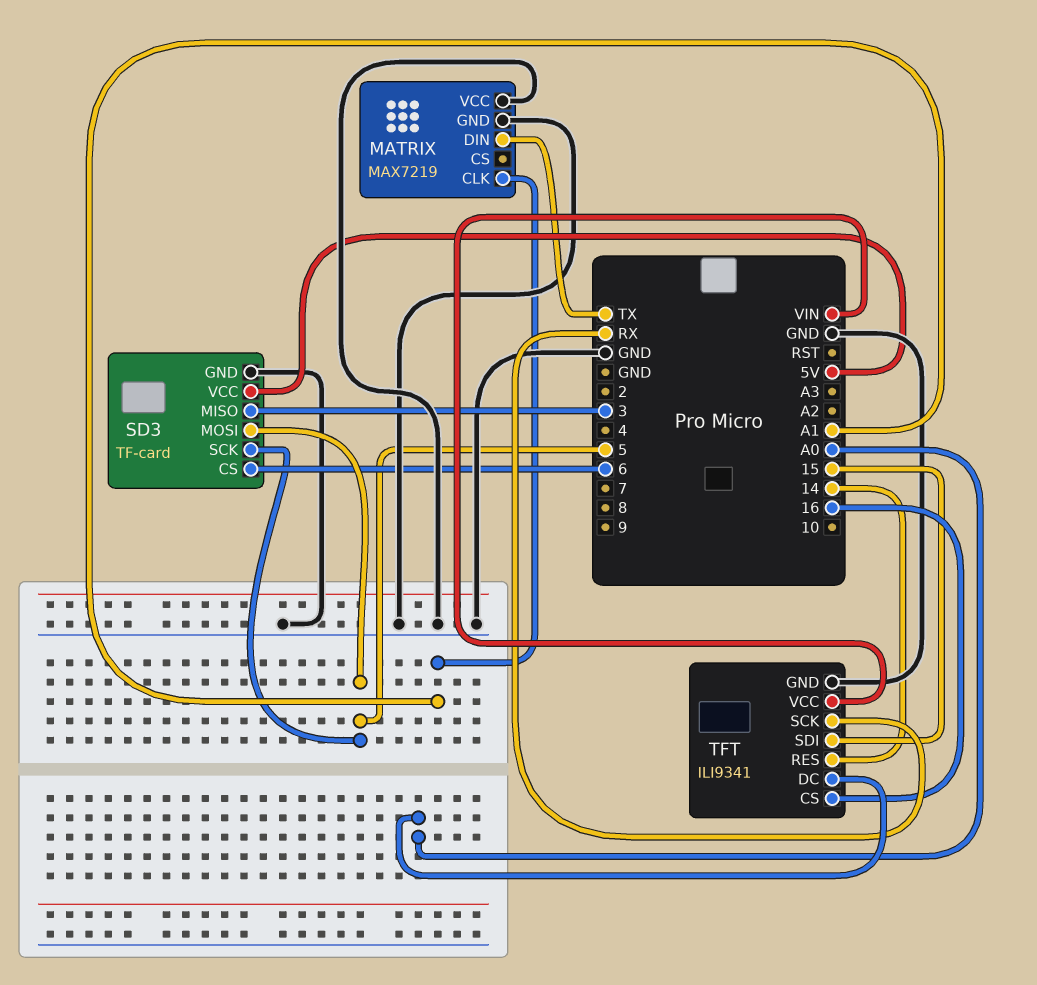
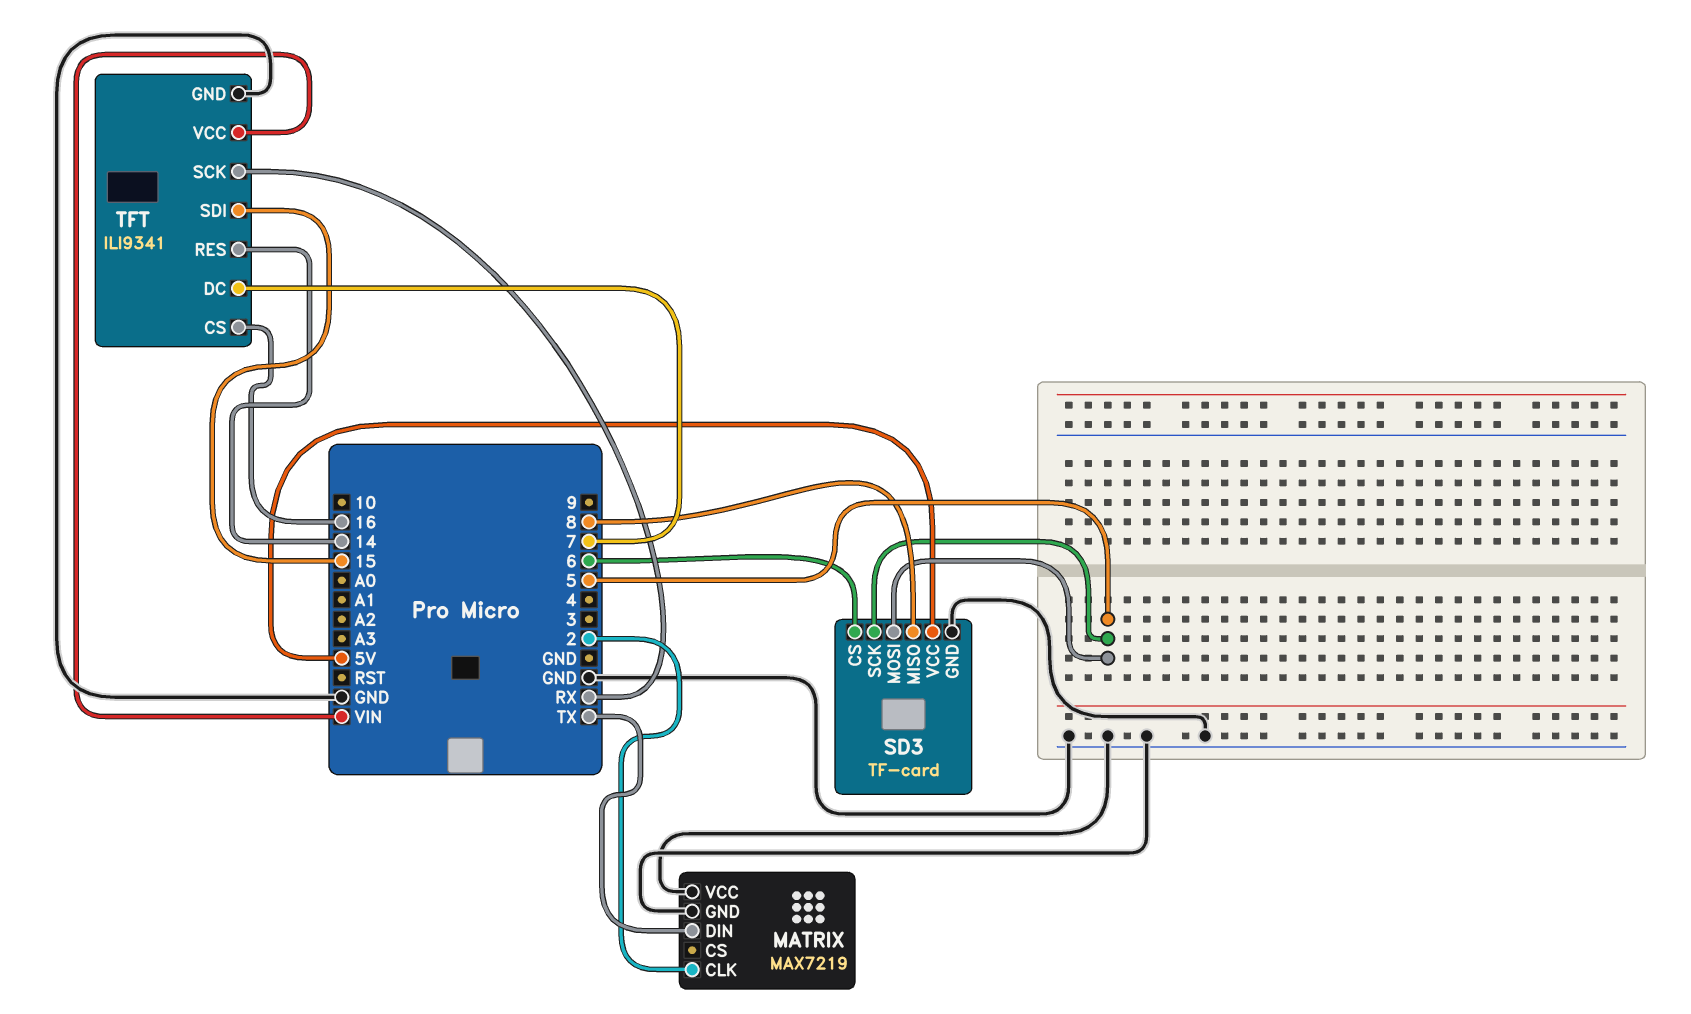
MATRIX pin CLK: A1 -> 2
SD3 pin MISO: 3 -> 8
TFT pin DC: A0 -> 7

